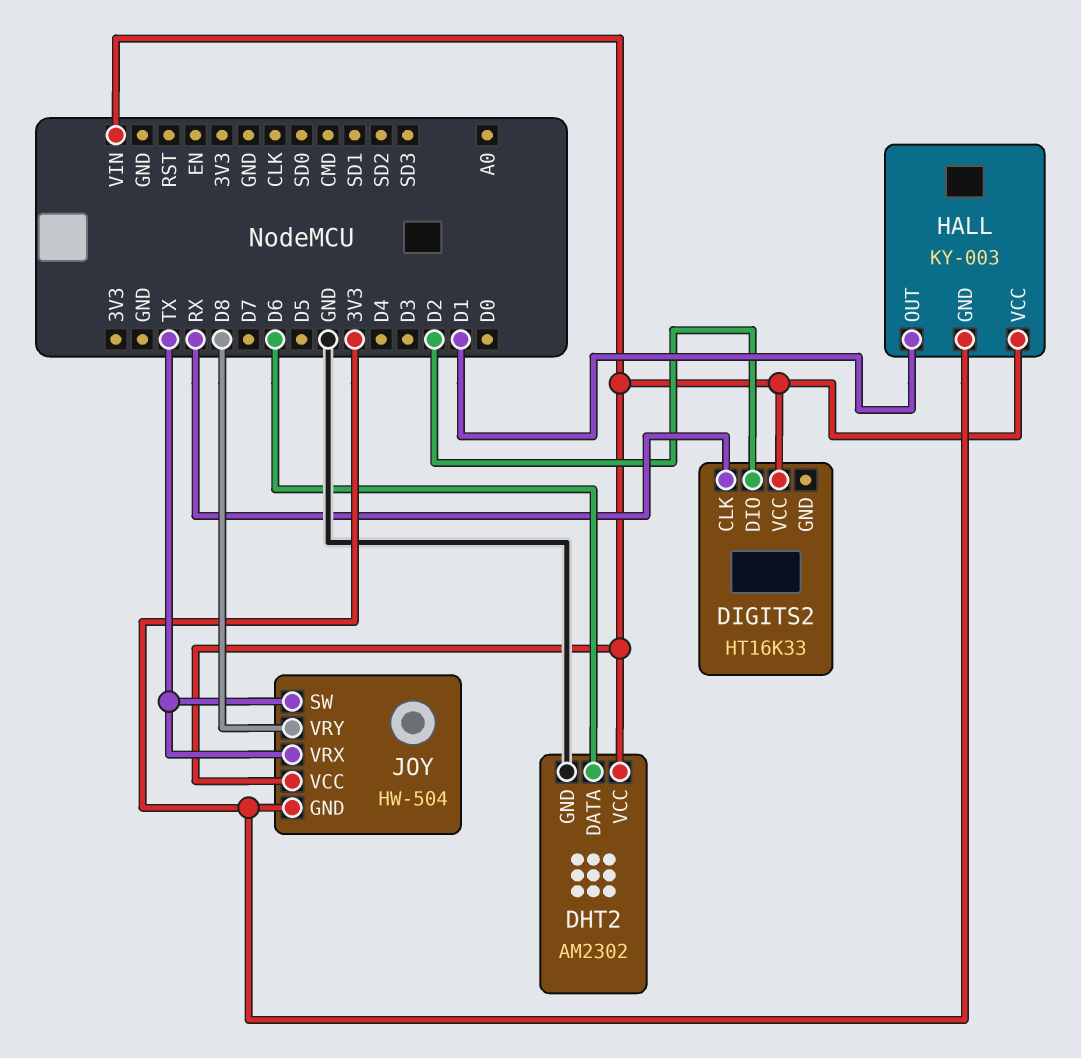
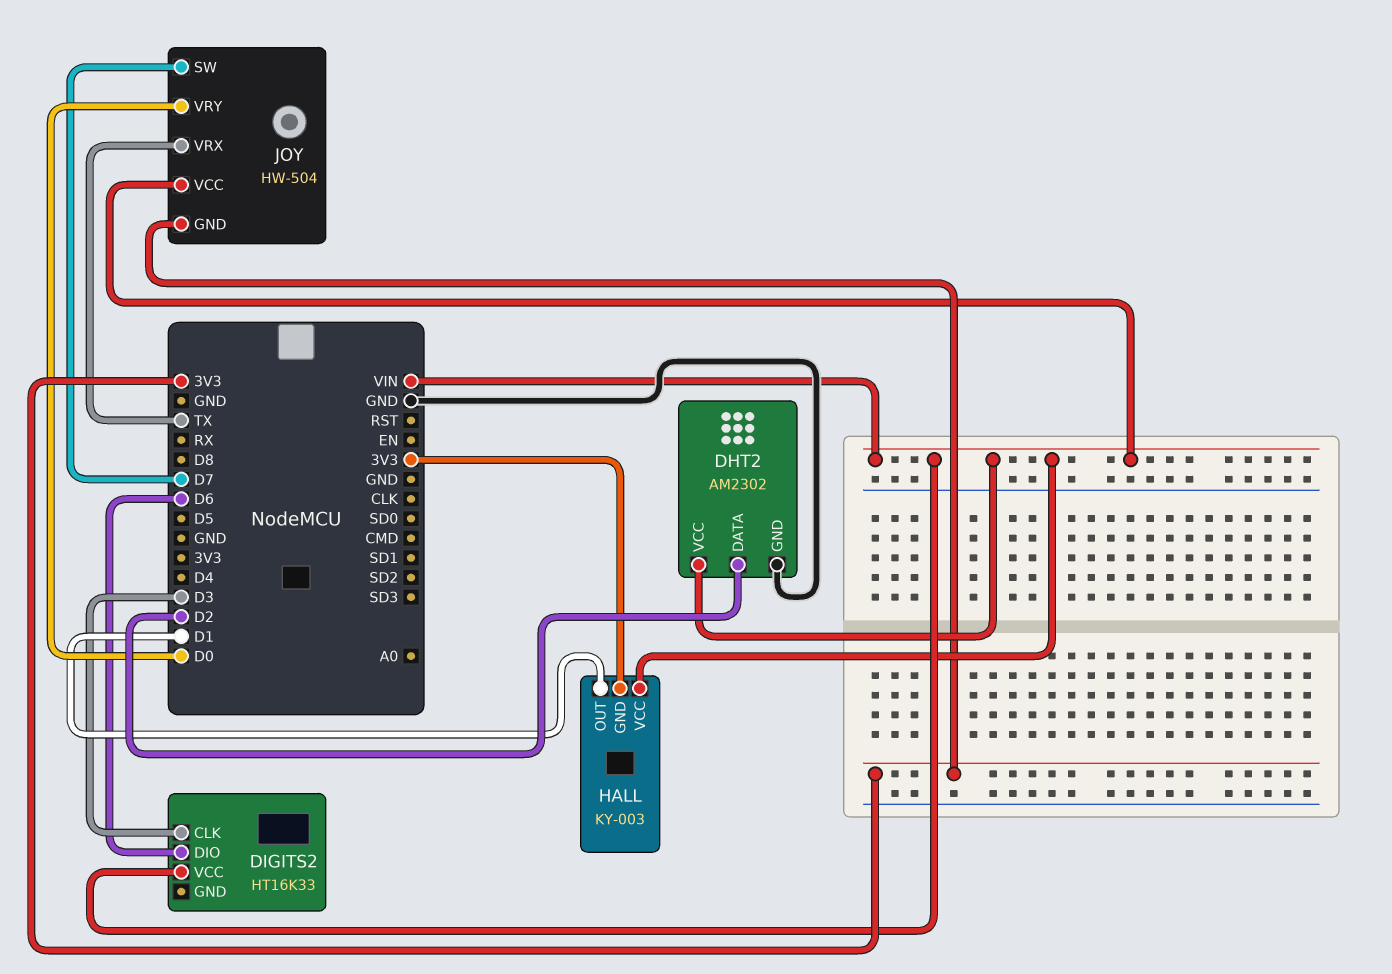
DHT2 pin DATA: D6 -> D2
DIGITS2 pin CLK: RX -> D3
DIGITS2 pin DIO: D2 -> D6
JOY pin SW: TX -> D7
JOY pin VRY: D8 -> D0

